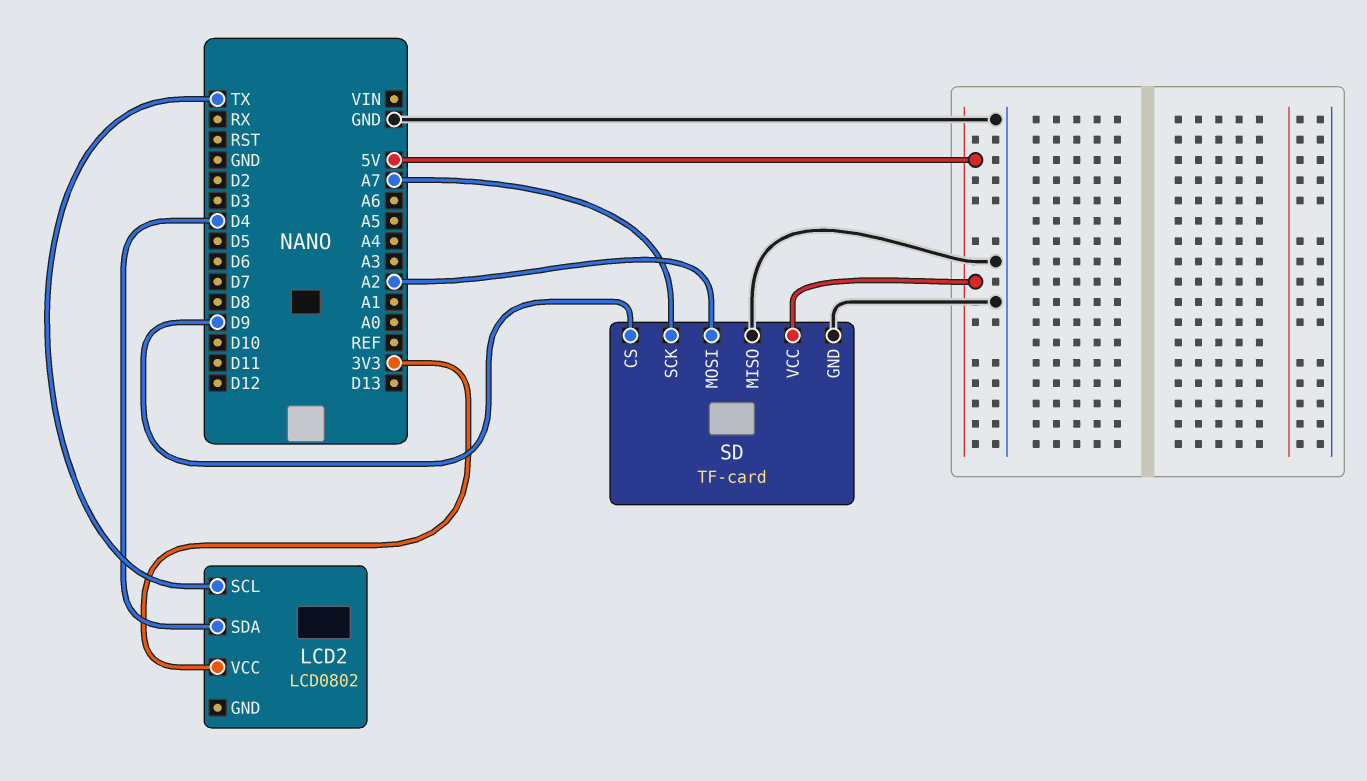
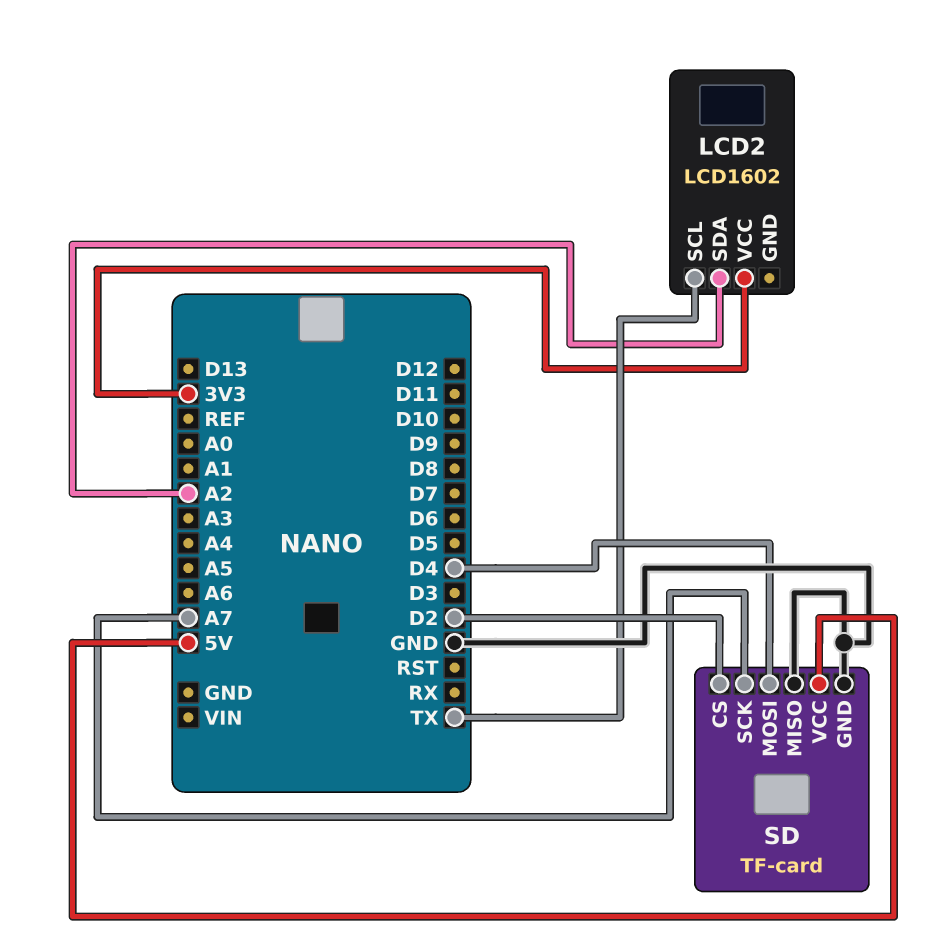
LCD2: LCD0802 -> LCD1602
LCD2 pin SDA: D4 -> A2
SD pin CS: D9 -> D2
SD pin MOSI: A2 -> D4

